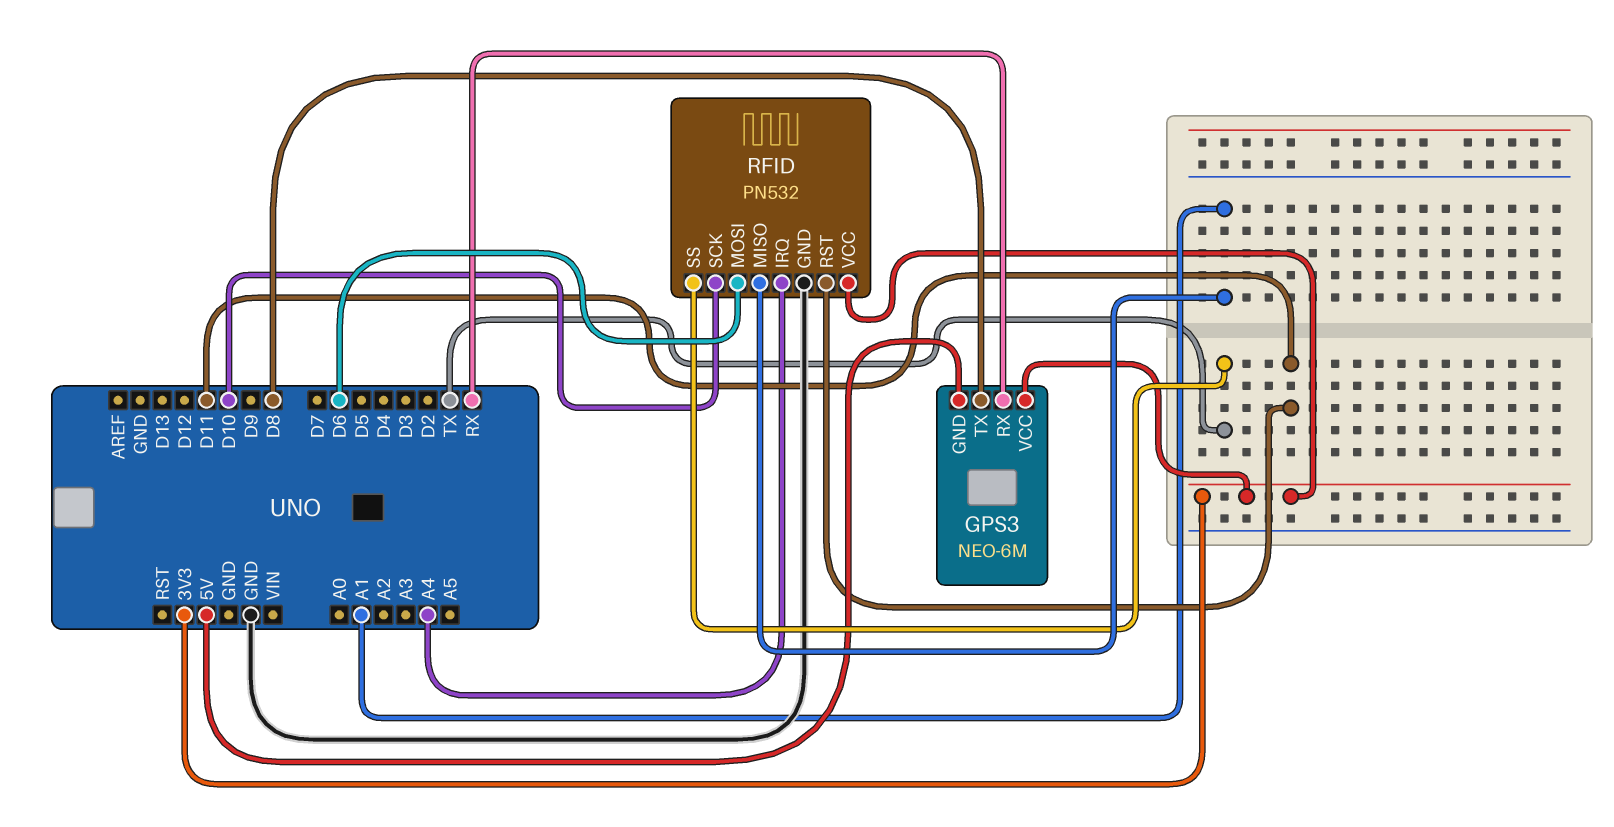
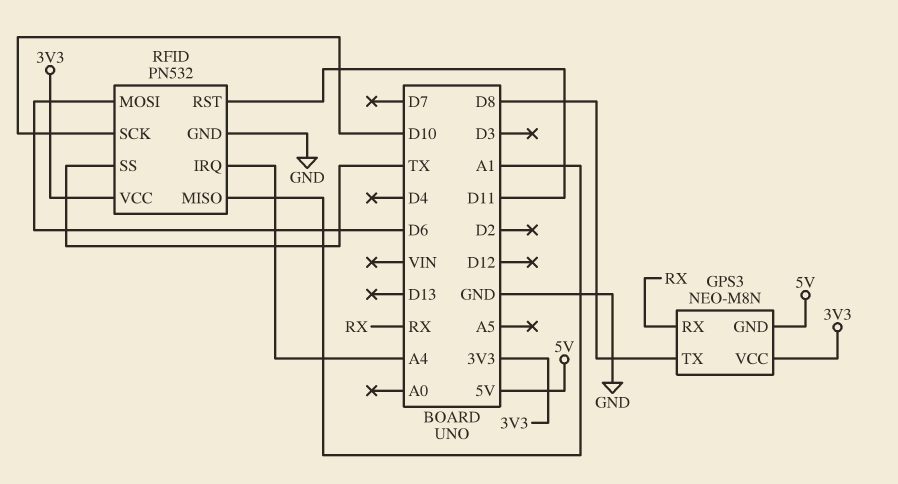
GPS3: NEO-6M -> NEO-M8N

